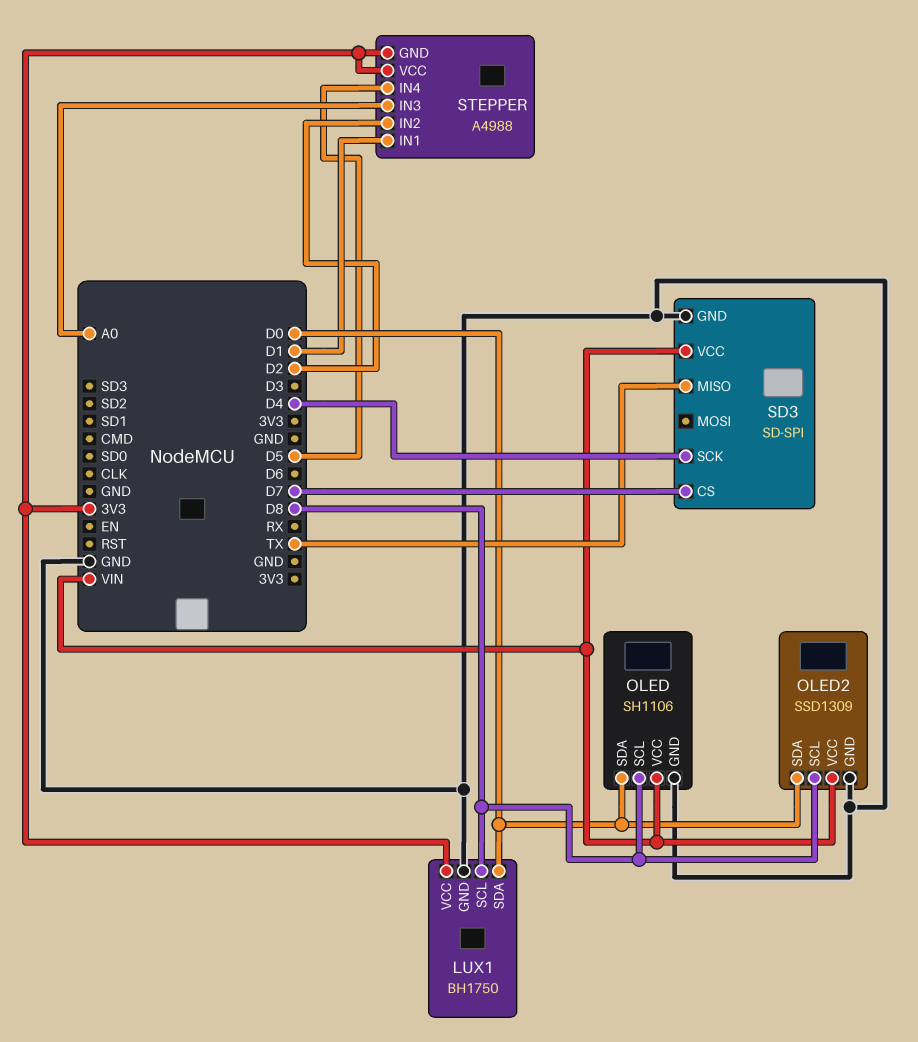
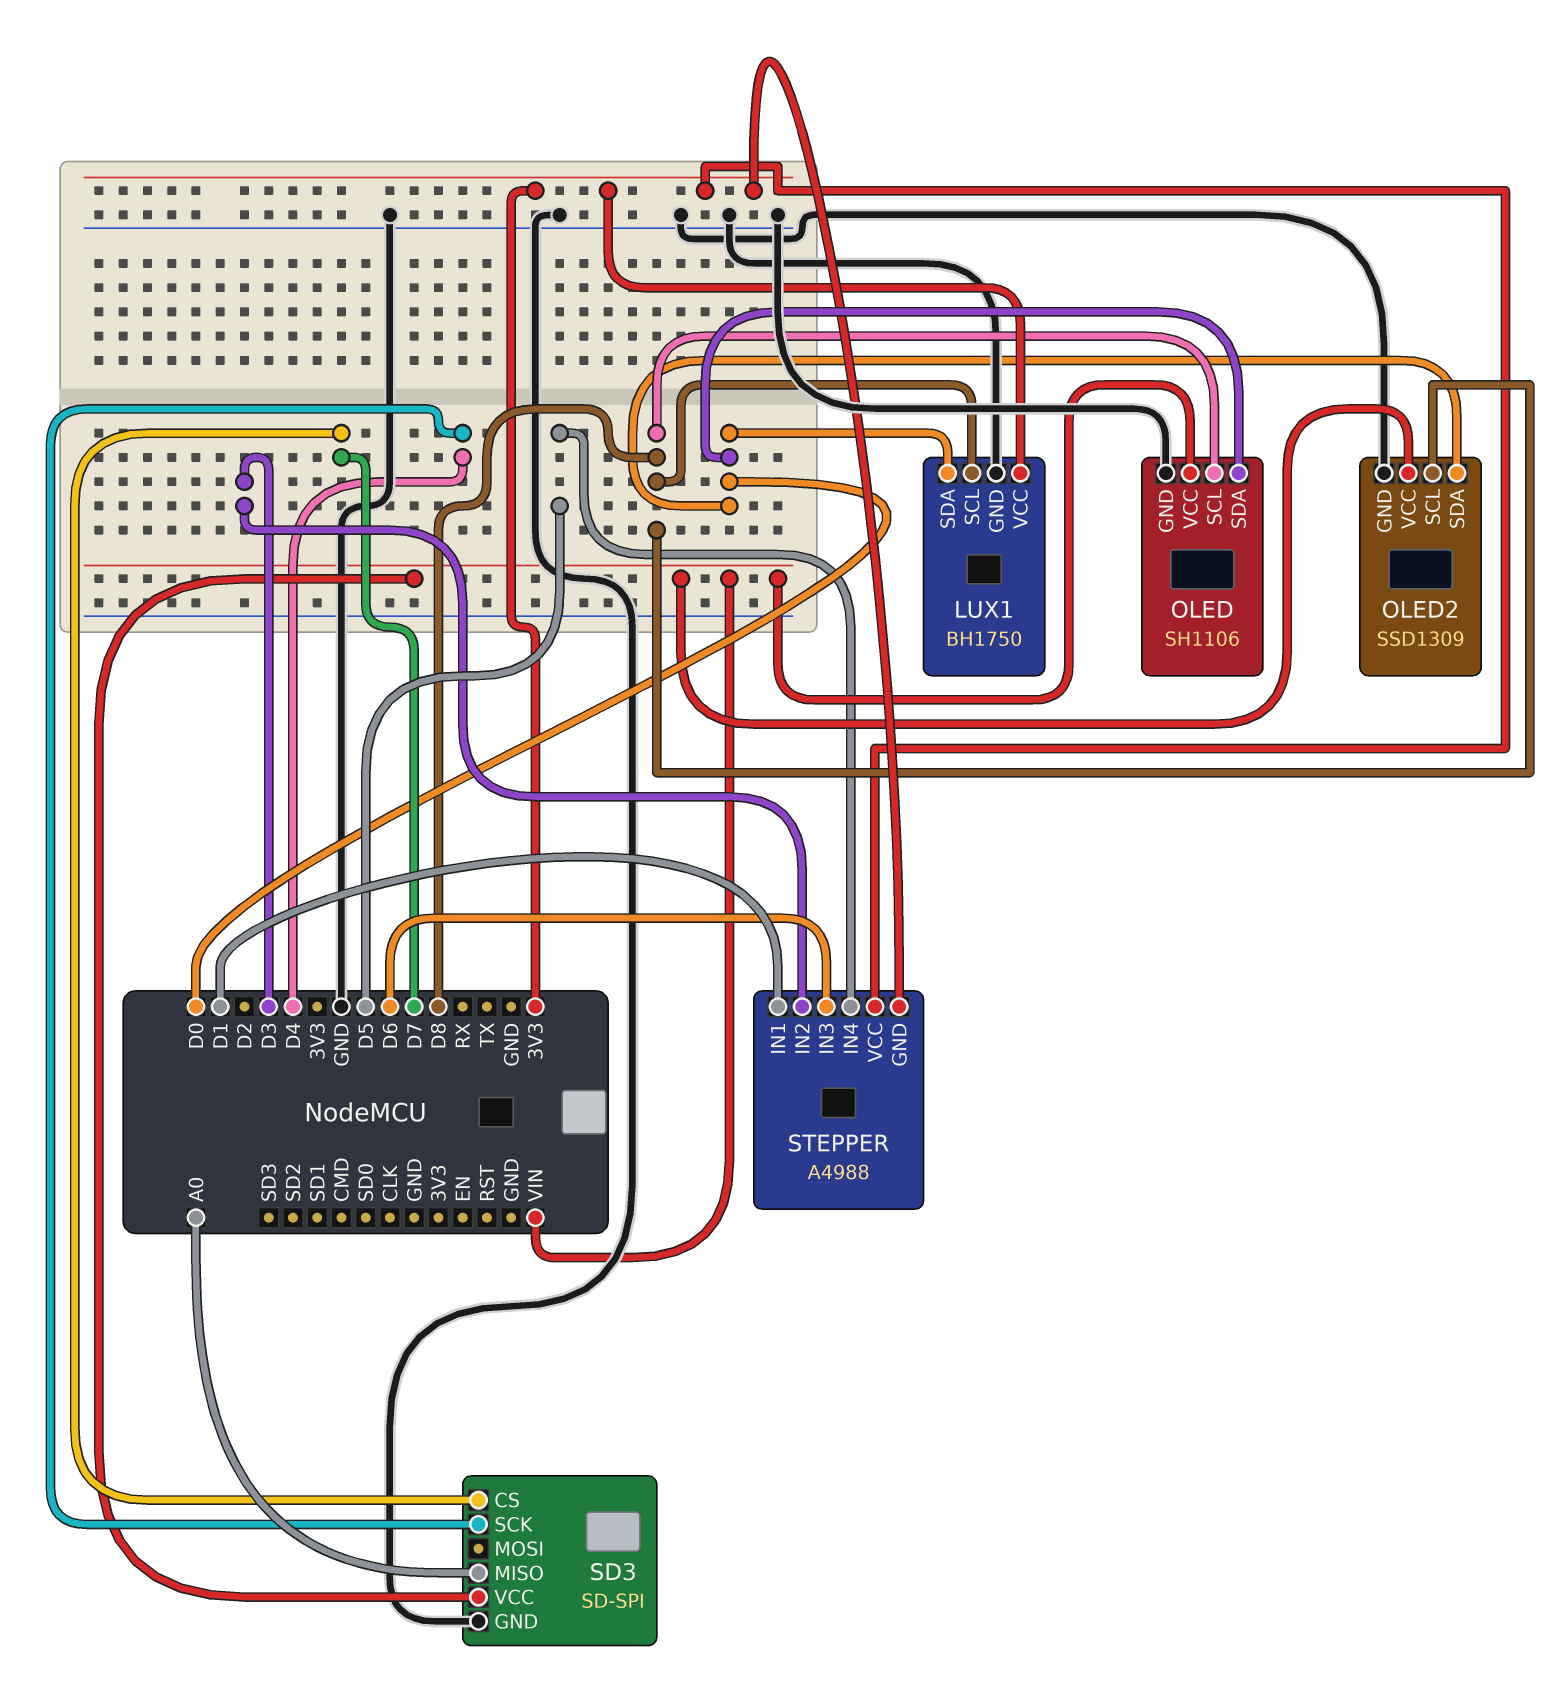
SD3 pin MISO: TX -> A0
STEPPER pin IN2: D2 -> D3
STEPPER pin IN3: A0 -> D6

